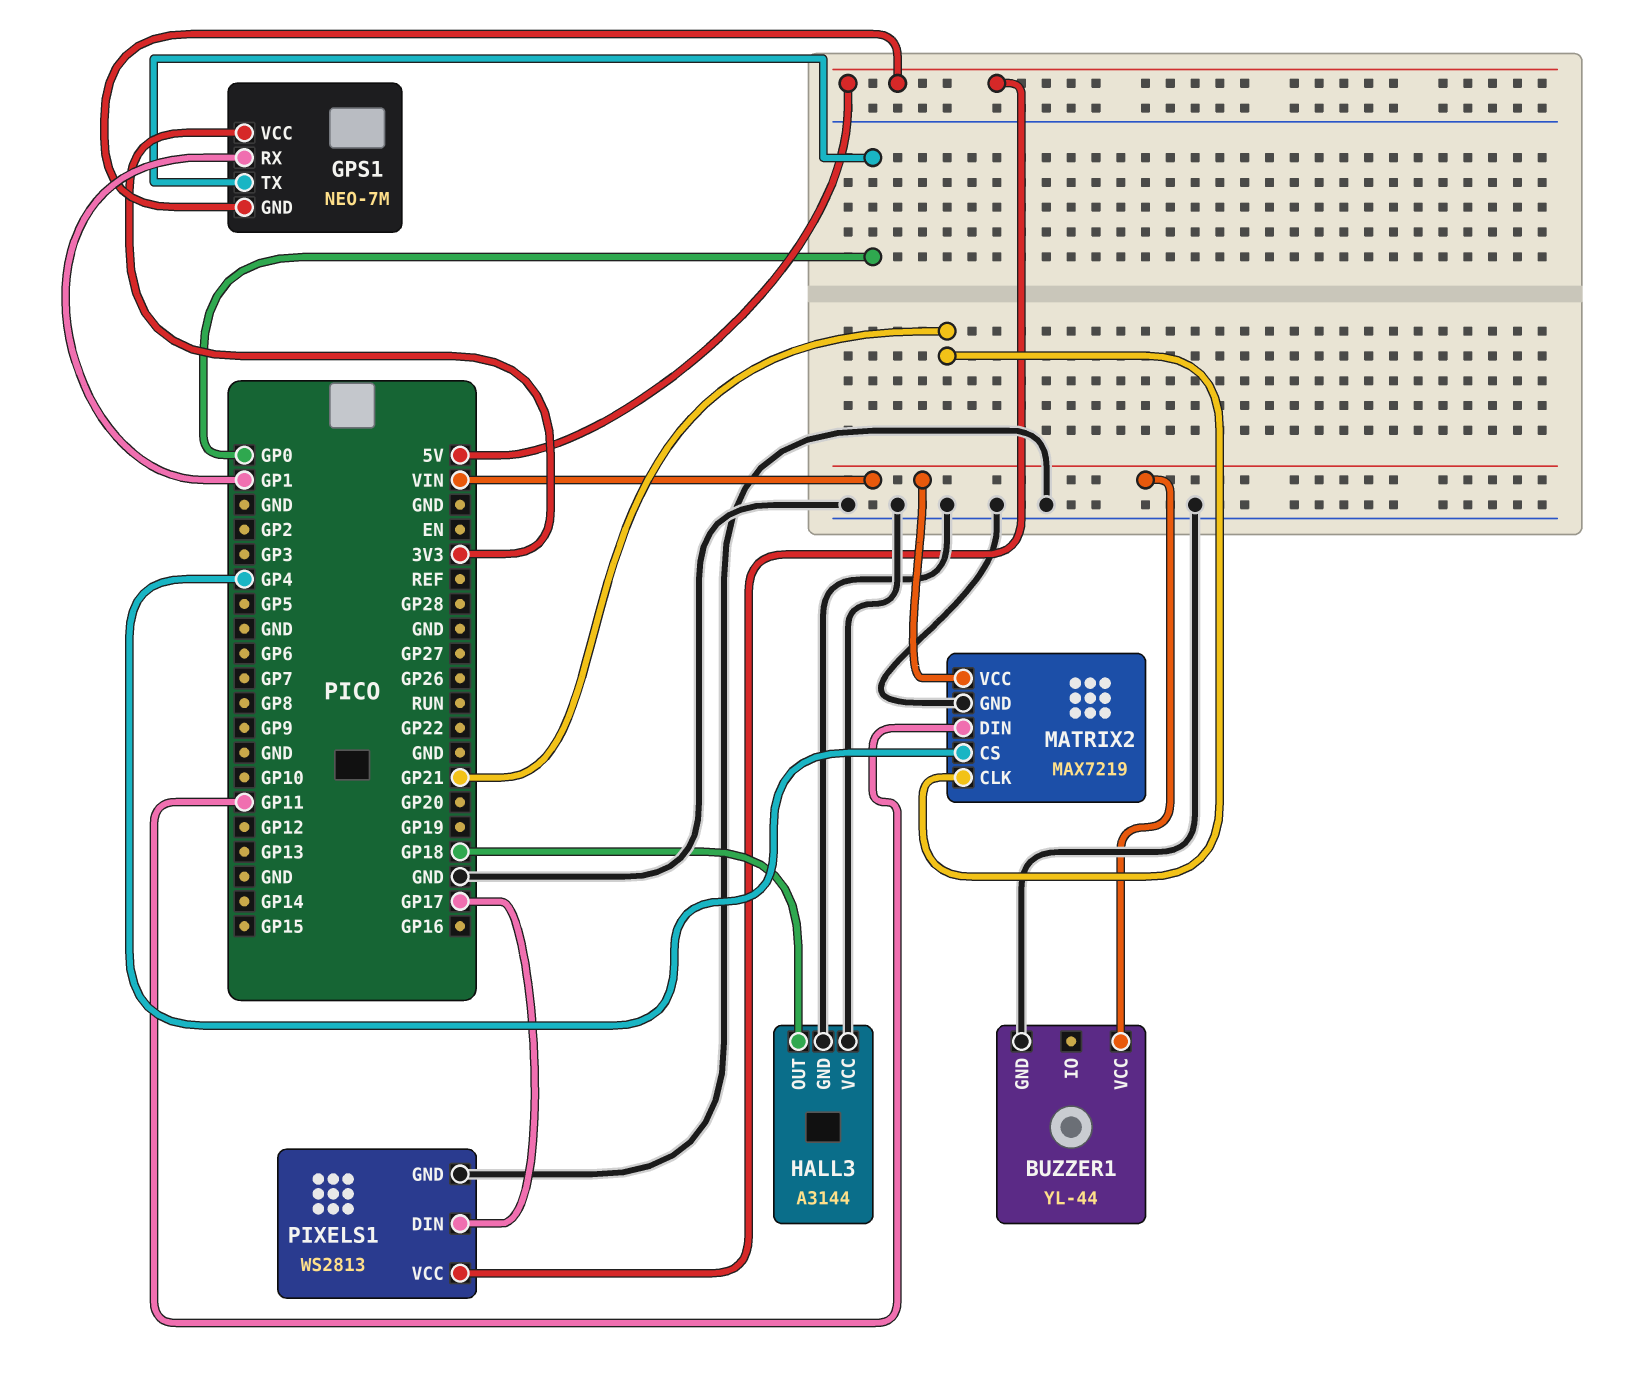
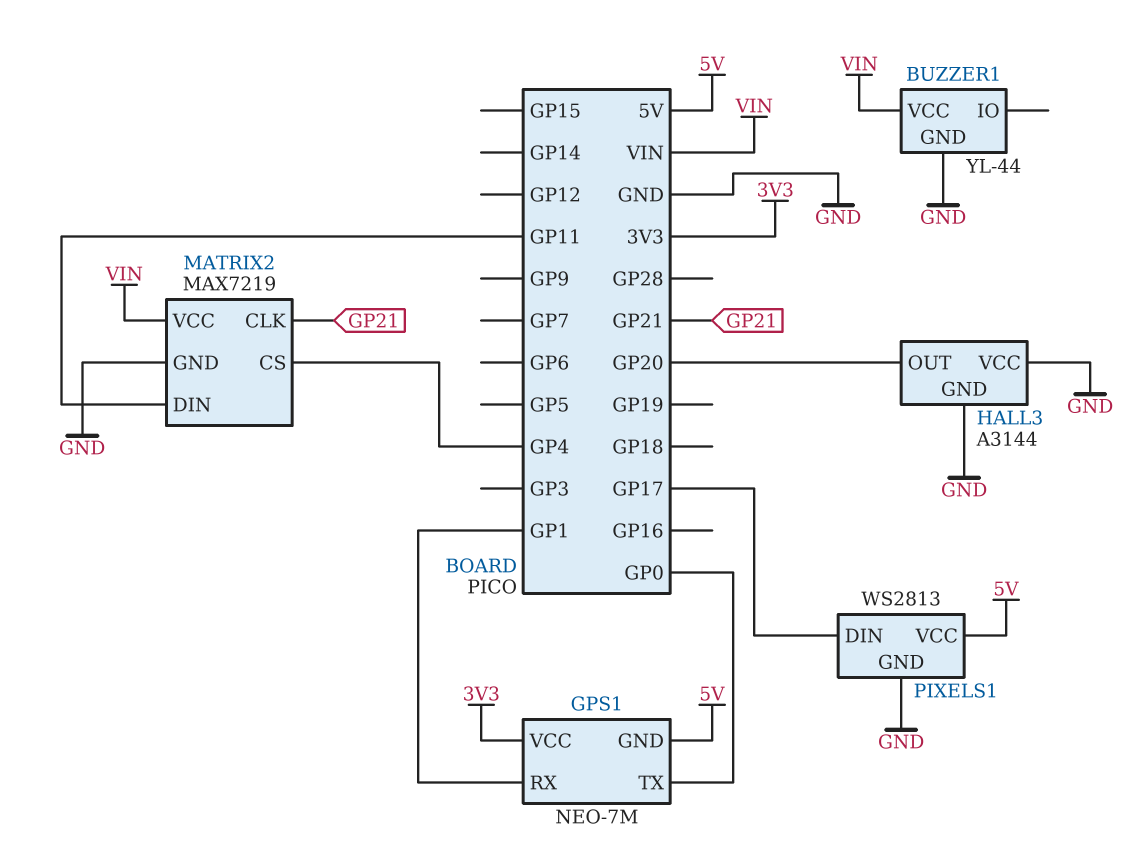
HALL3 pin OUT: GP18 -> GP20

